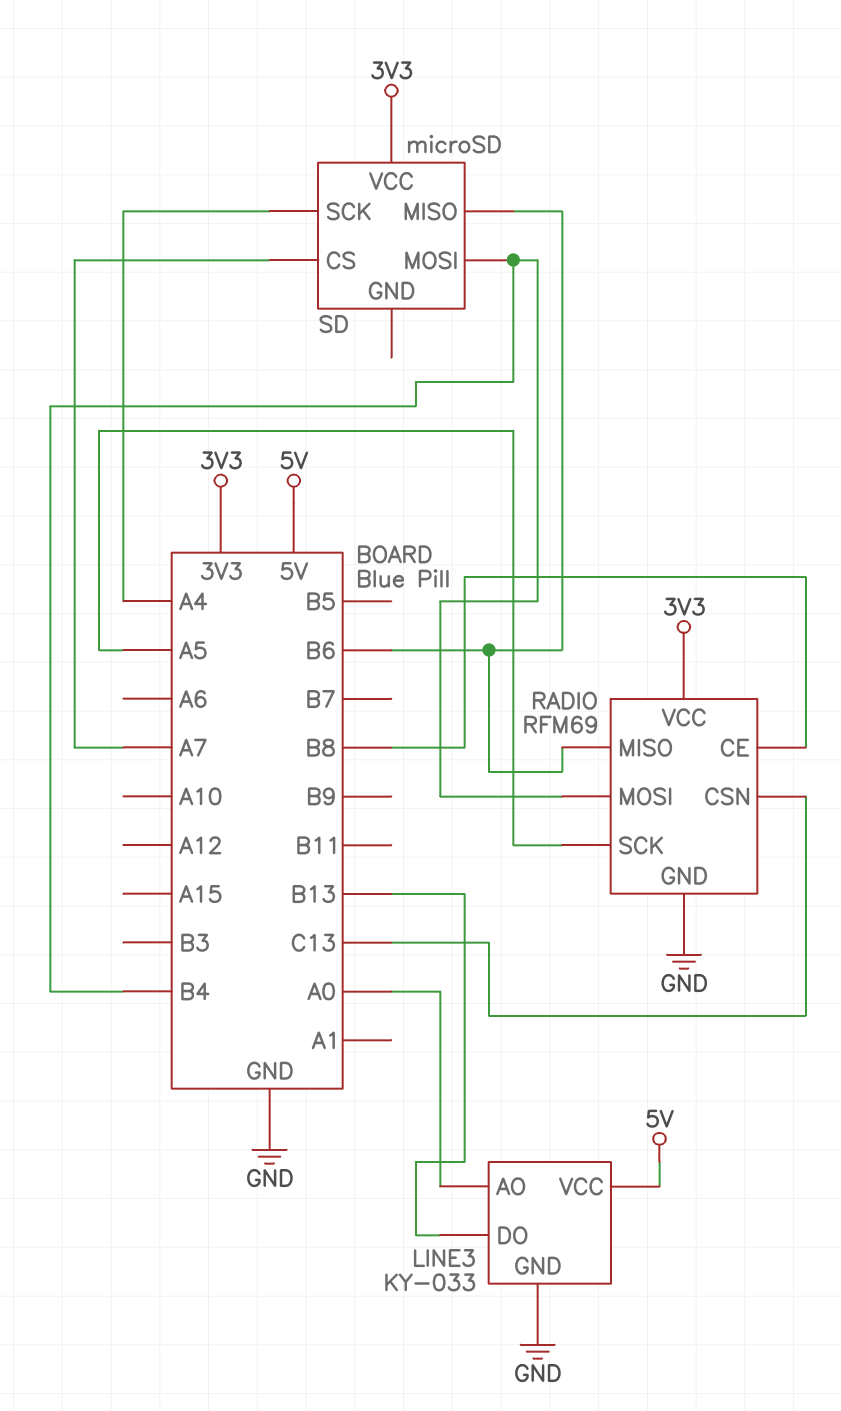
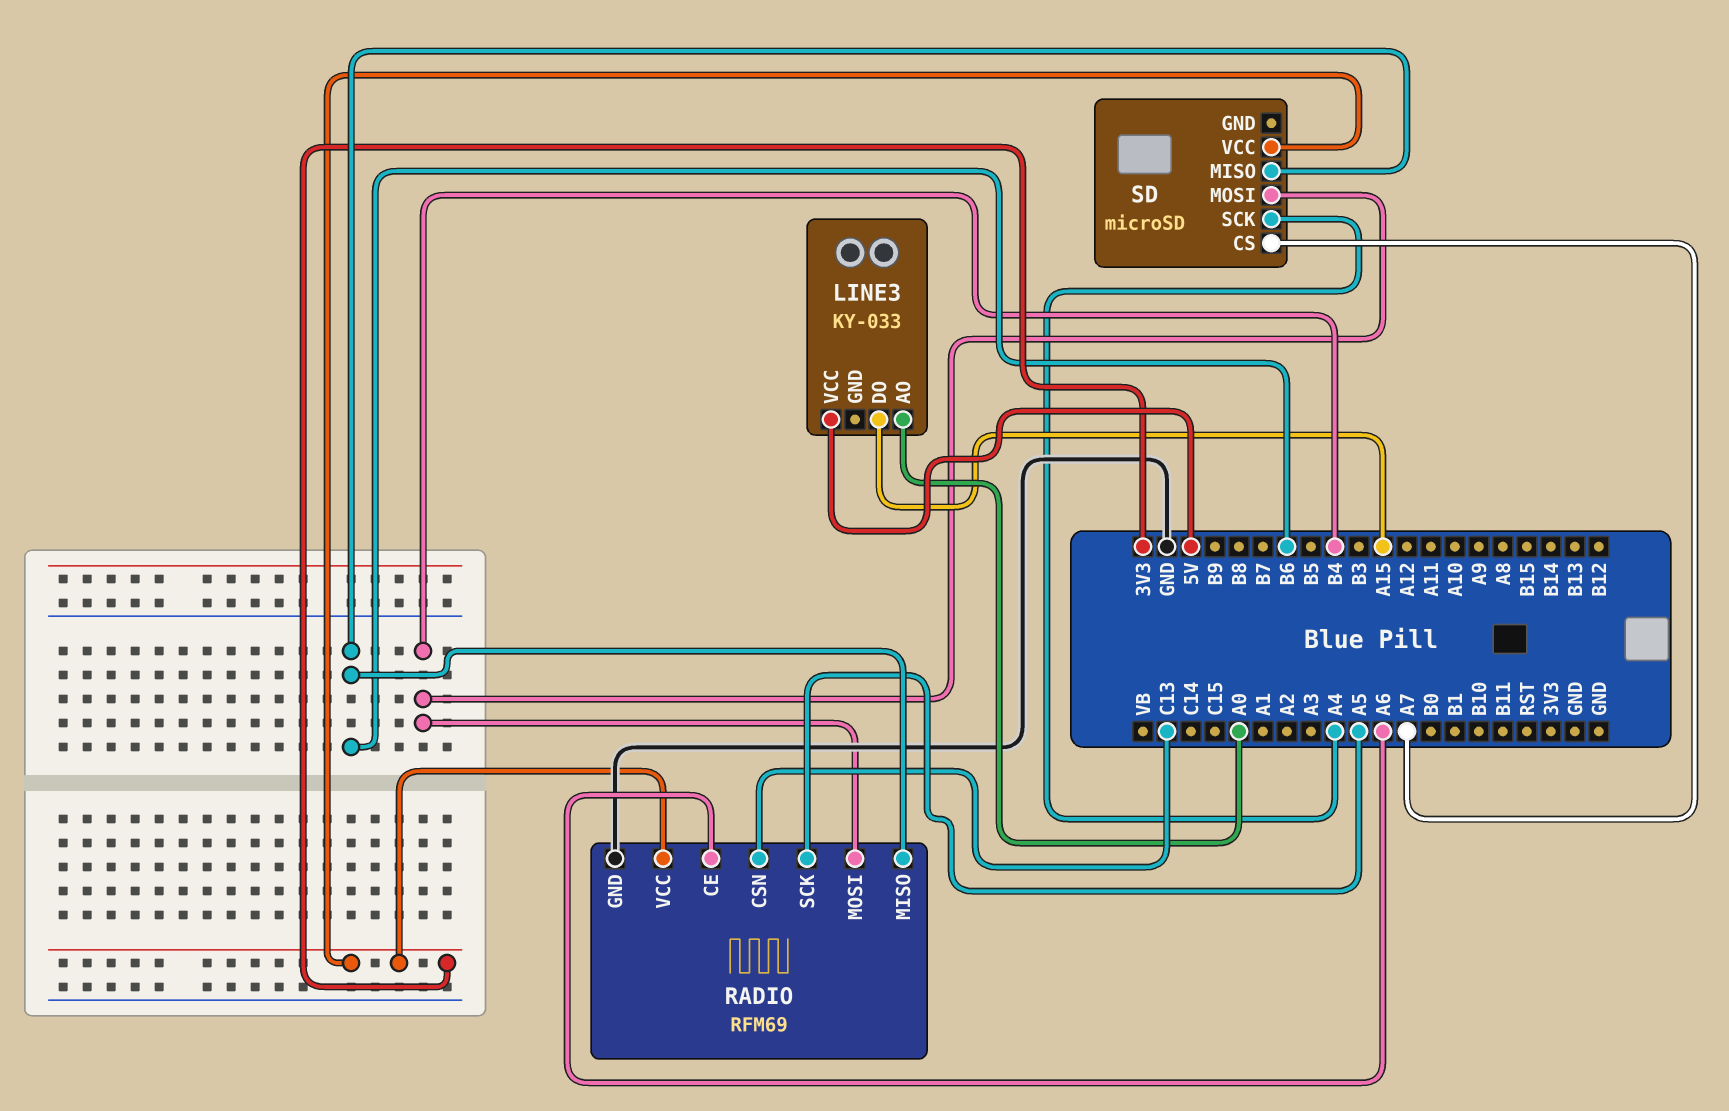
LINE3 pin DO: B13 -> A15
LINE3 pin GND: GND -> none
RADIO pin CE: B8 -> A6

